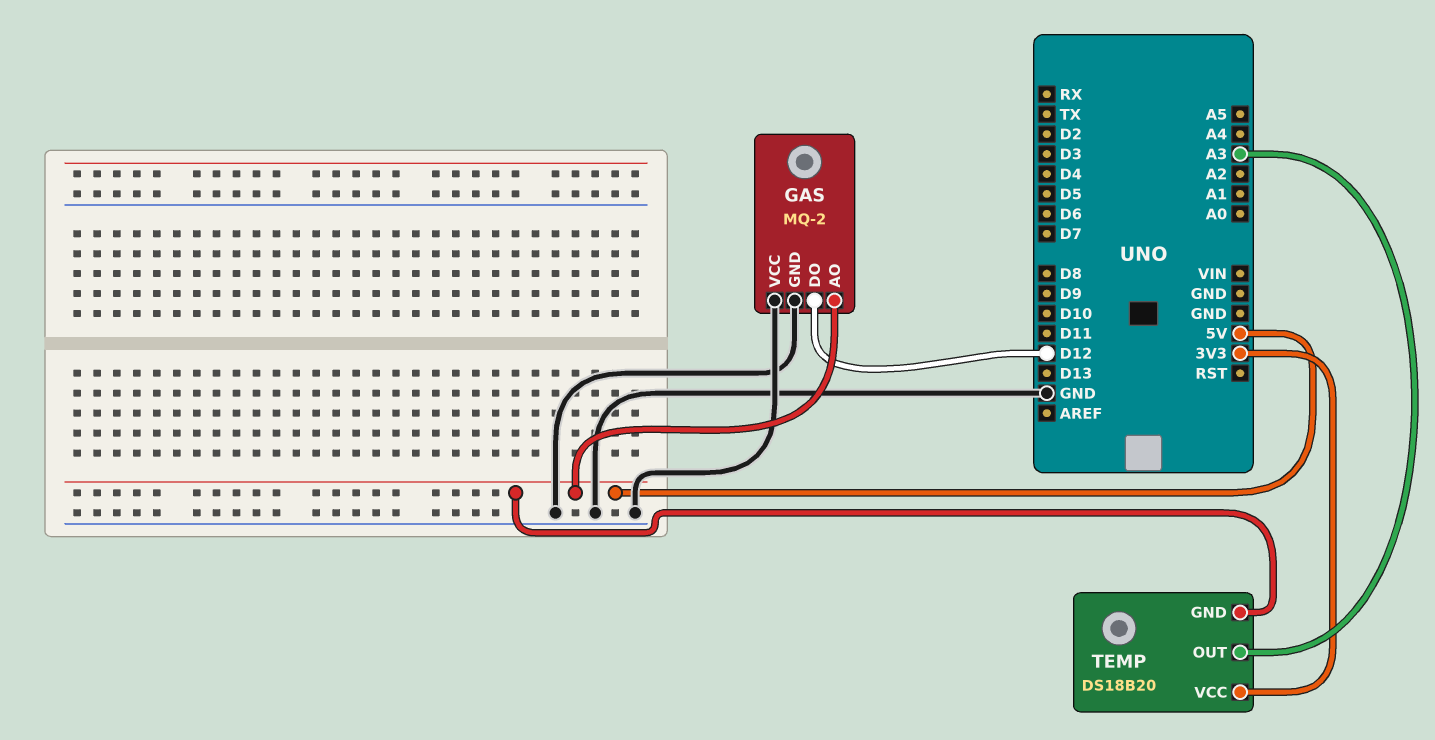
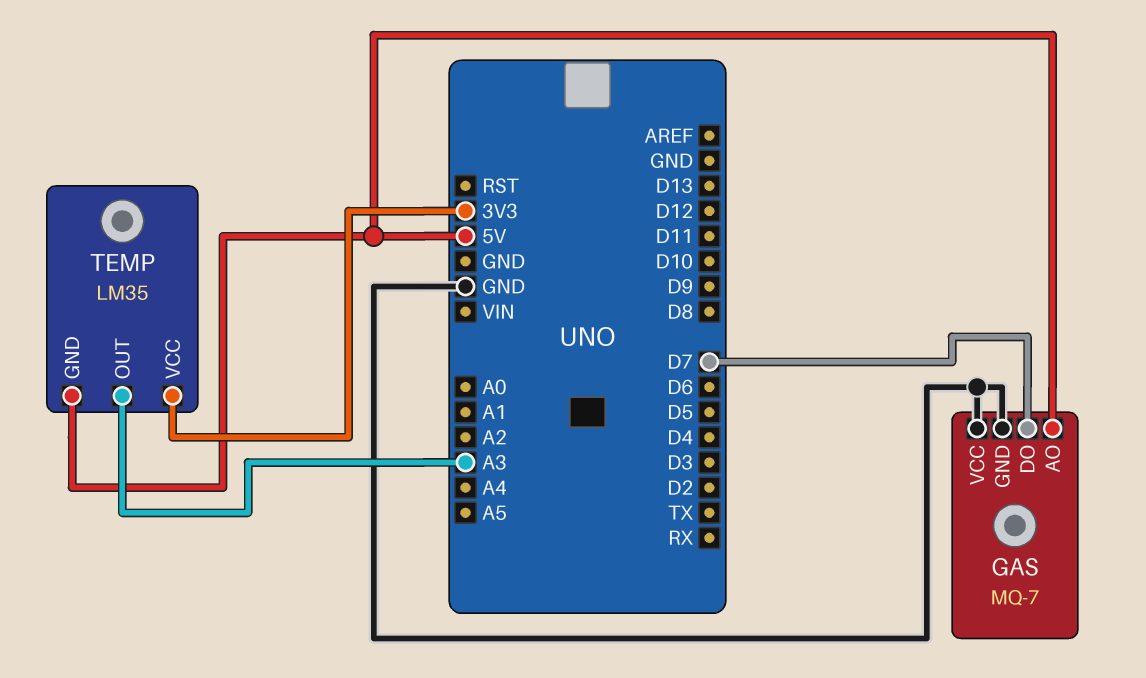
GAS: MQ-2 -> MQ-7
GAS pin DO: D12 -> D7
TEMP: DS18B20 -> LM35

